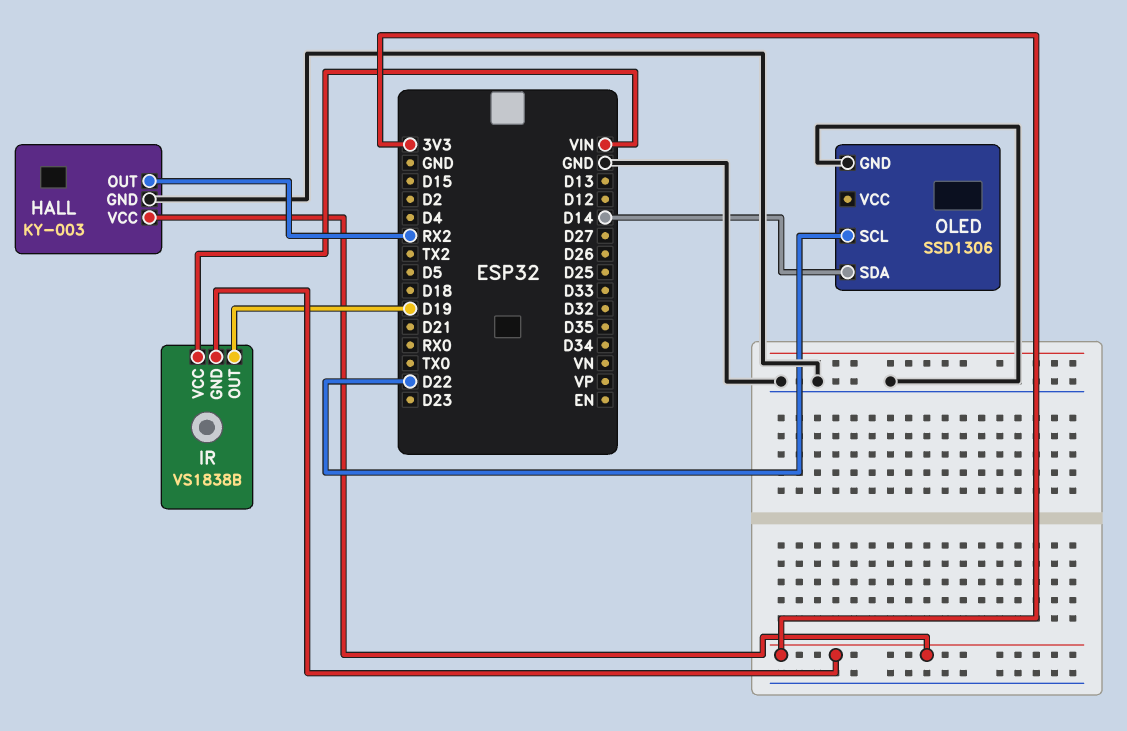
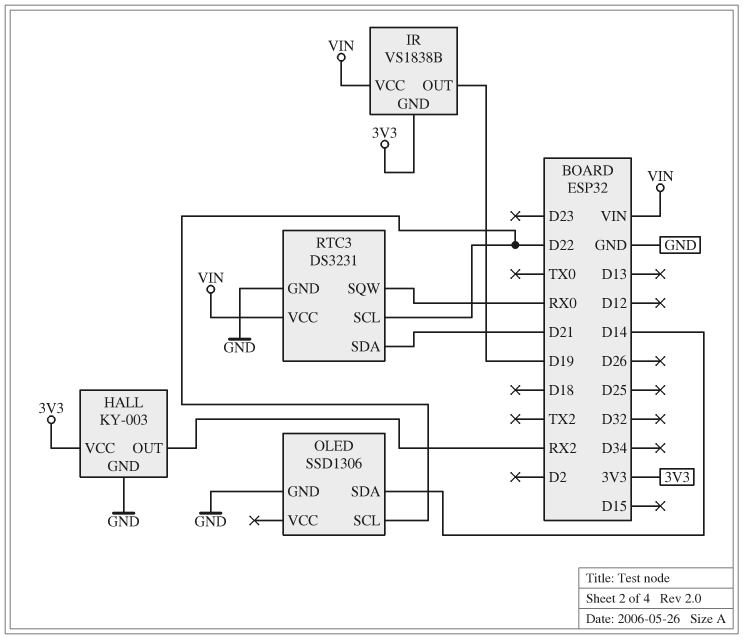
RTC3: none -> DS3231
RTC3 pin GND: none -> GND
RTC3 pin SCL: none -> D22
RTC3 pin SDA: none -> D21
RTC3 pin SQW: none -> RX0
RTC3 pin VCC: none -> VIN

